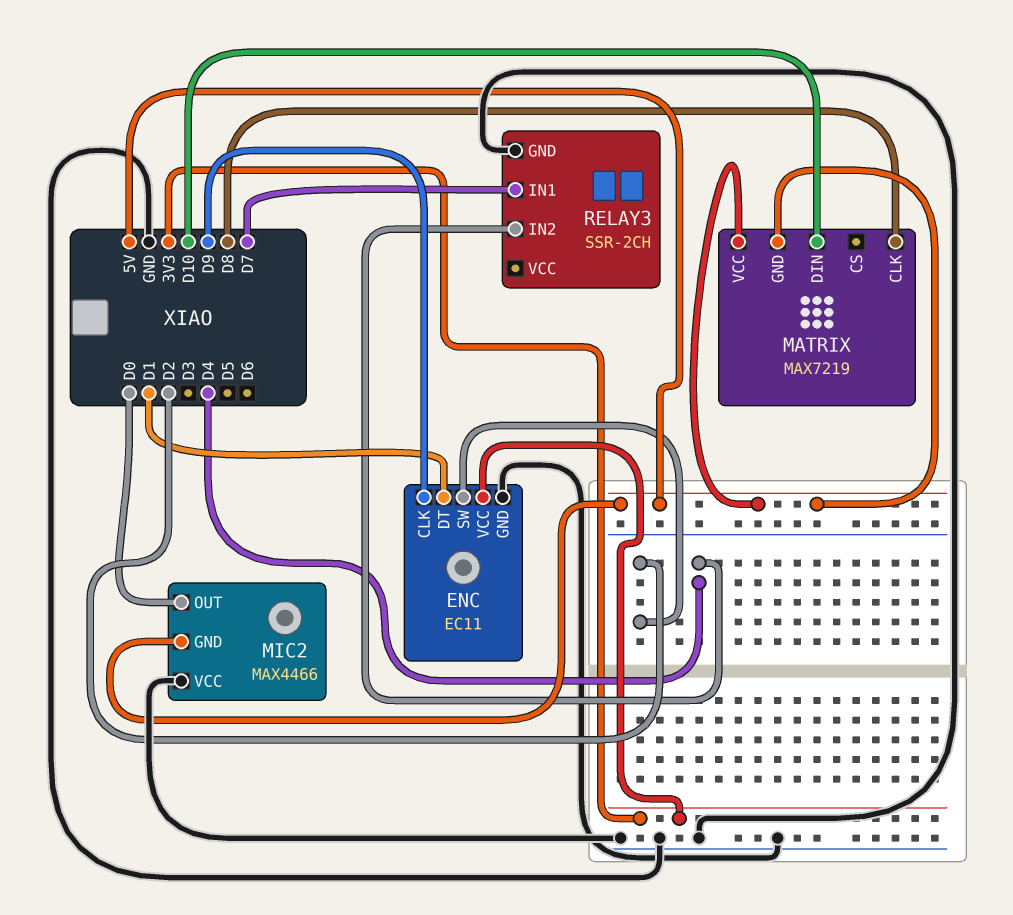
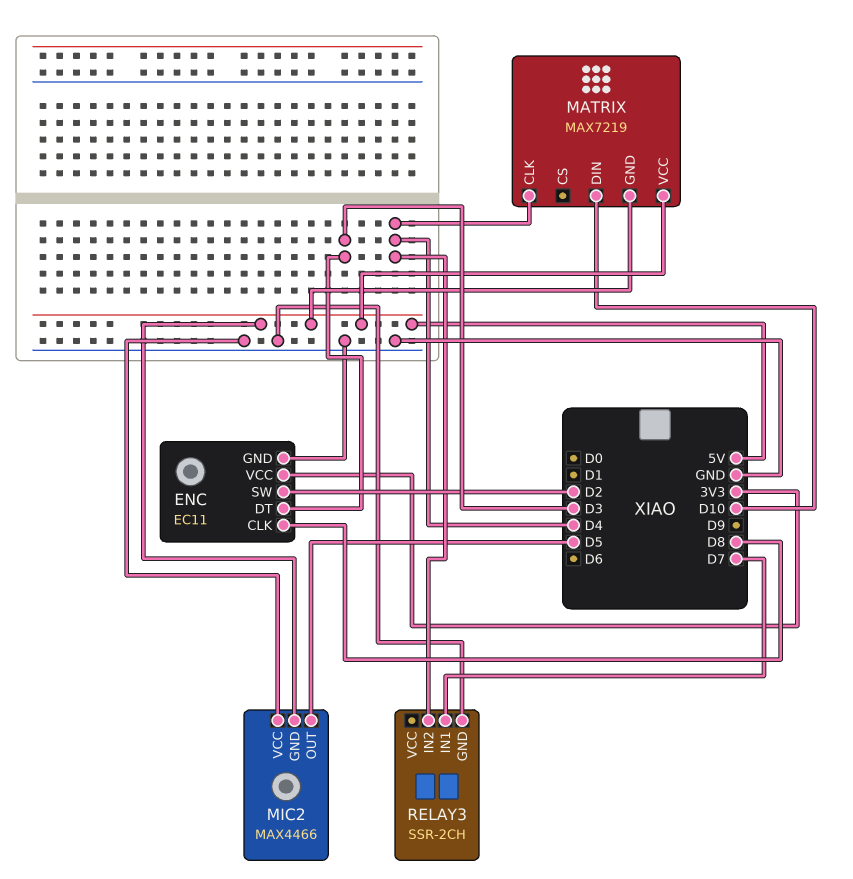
ENC pin CLK: D9 -> D8
ENC pin DT: D1 -> D3
MATRIX pin CLK: D8 -> D4
MIC2 pin OUT: D0 -> D5

